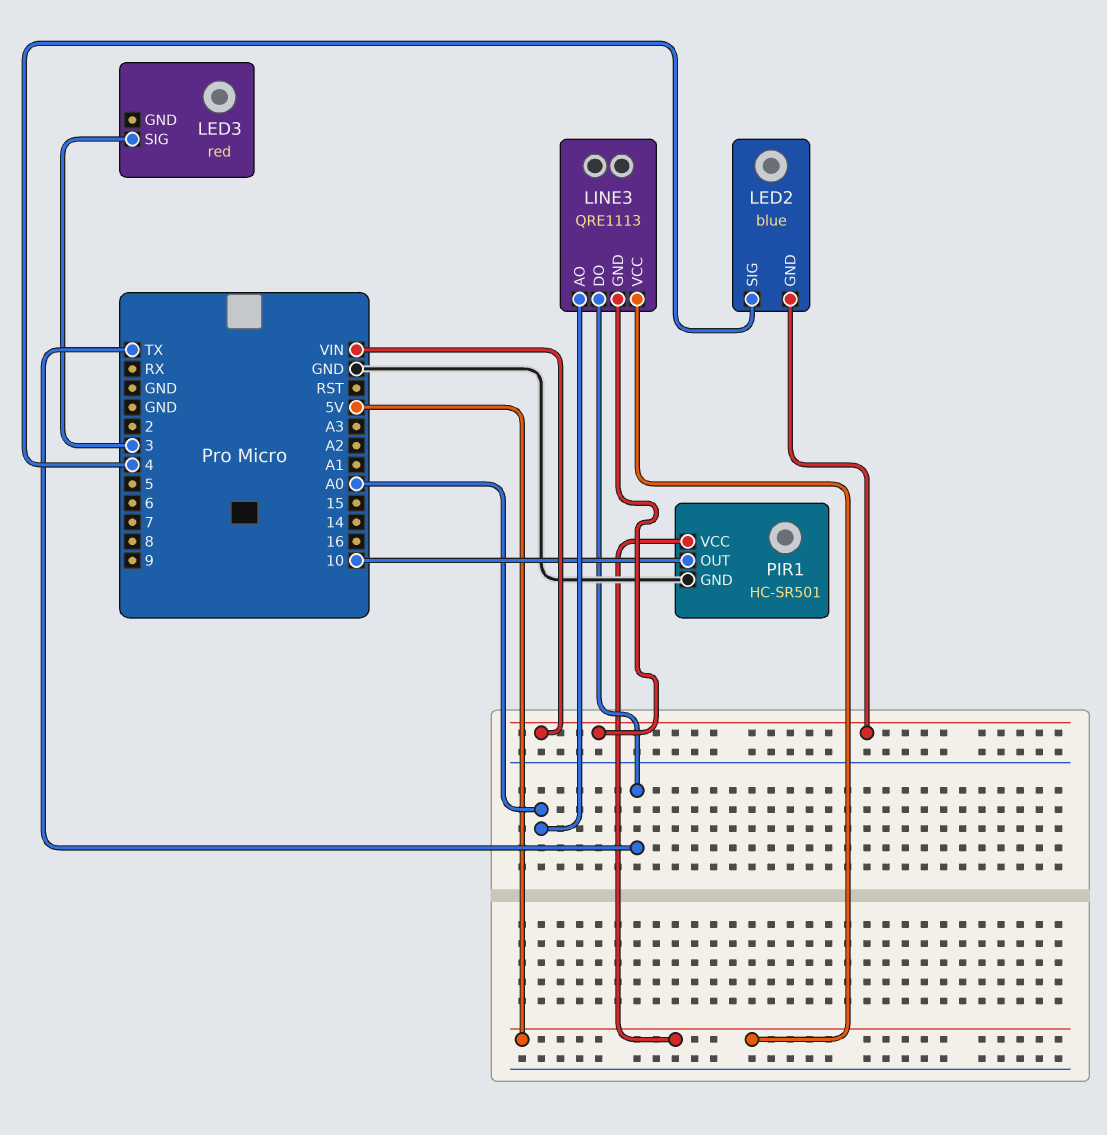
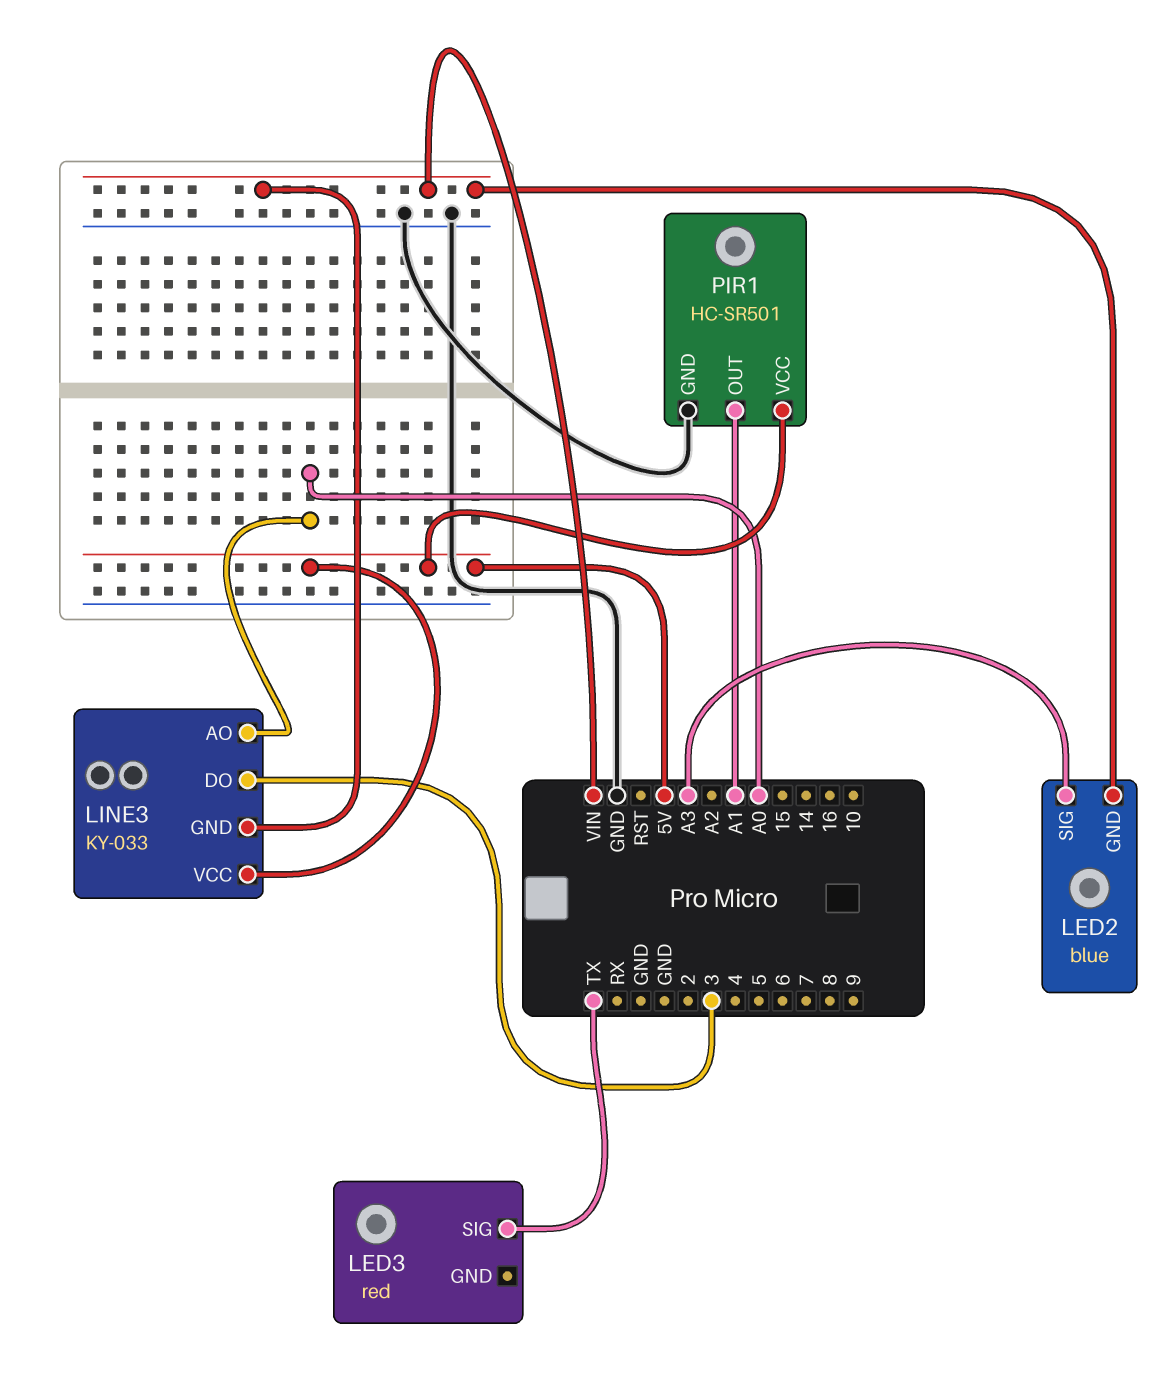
LED2 pin SIG: 4 -> A3
LED3 pin SIG: 3 -> TX
LINE3: QRE1113 -> KY-033
LINE3 pin DO: TX -> 3
PIR1 pin OUT: 10 -> A1

